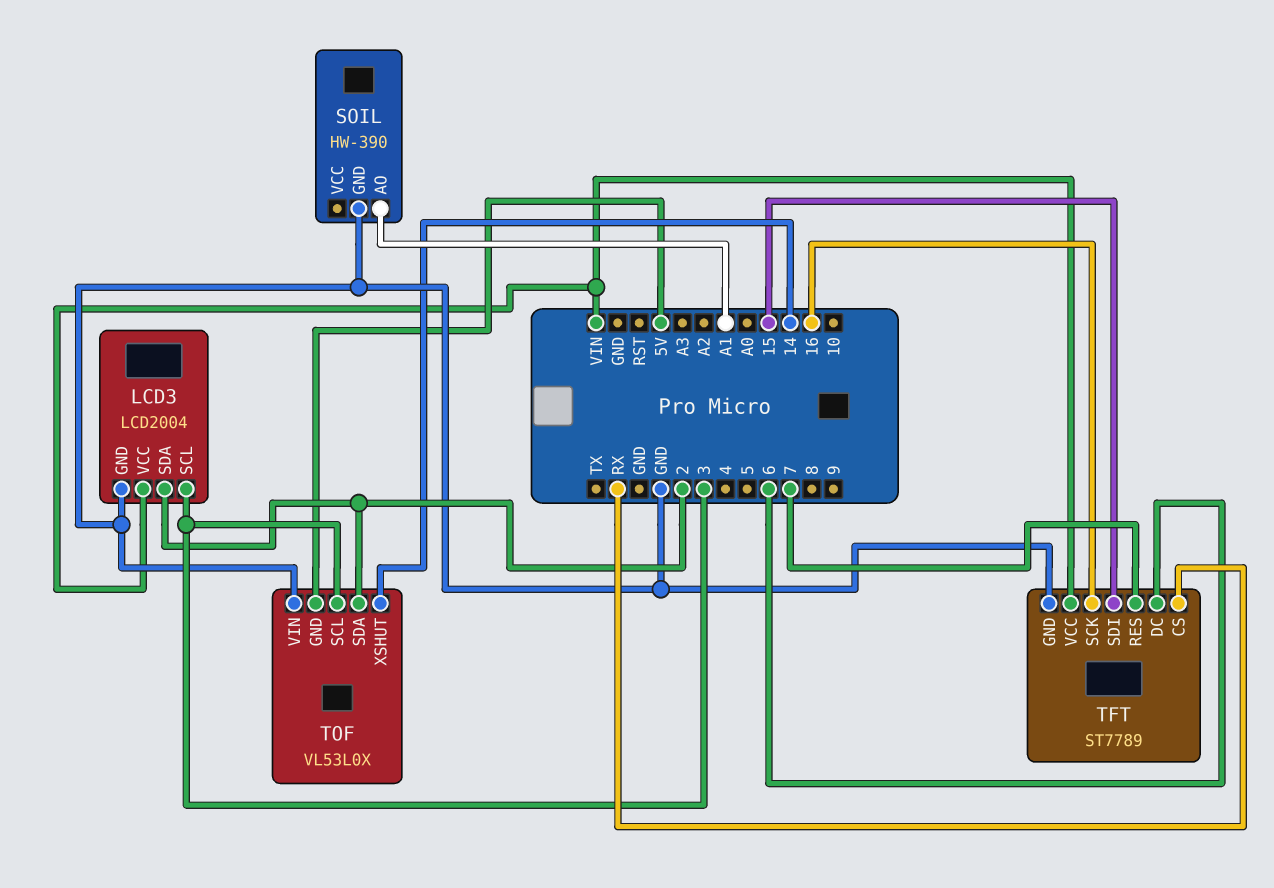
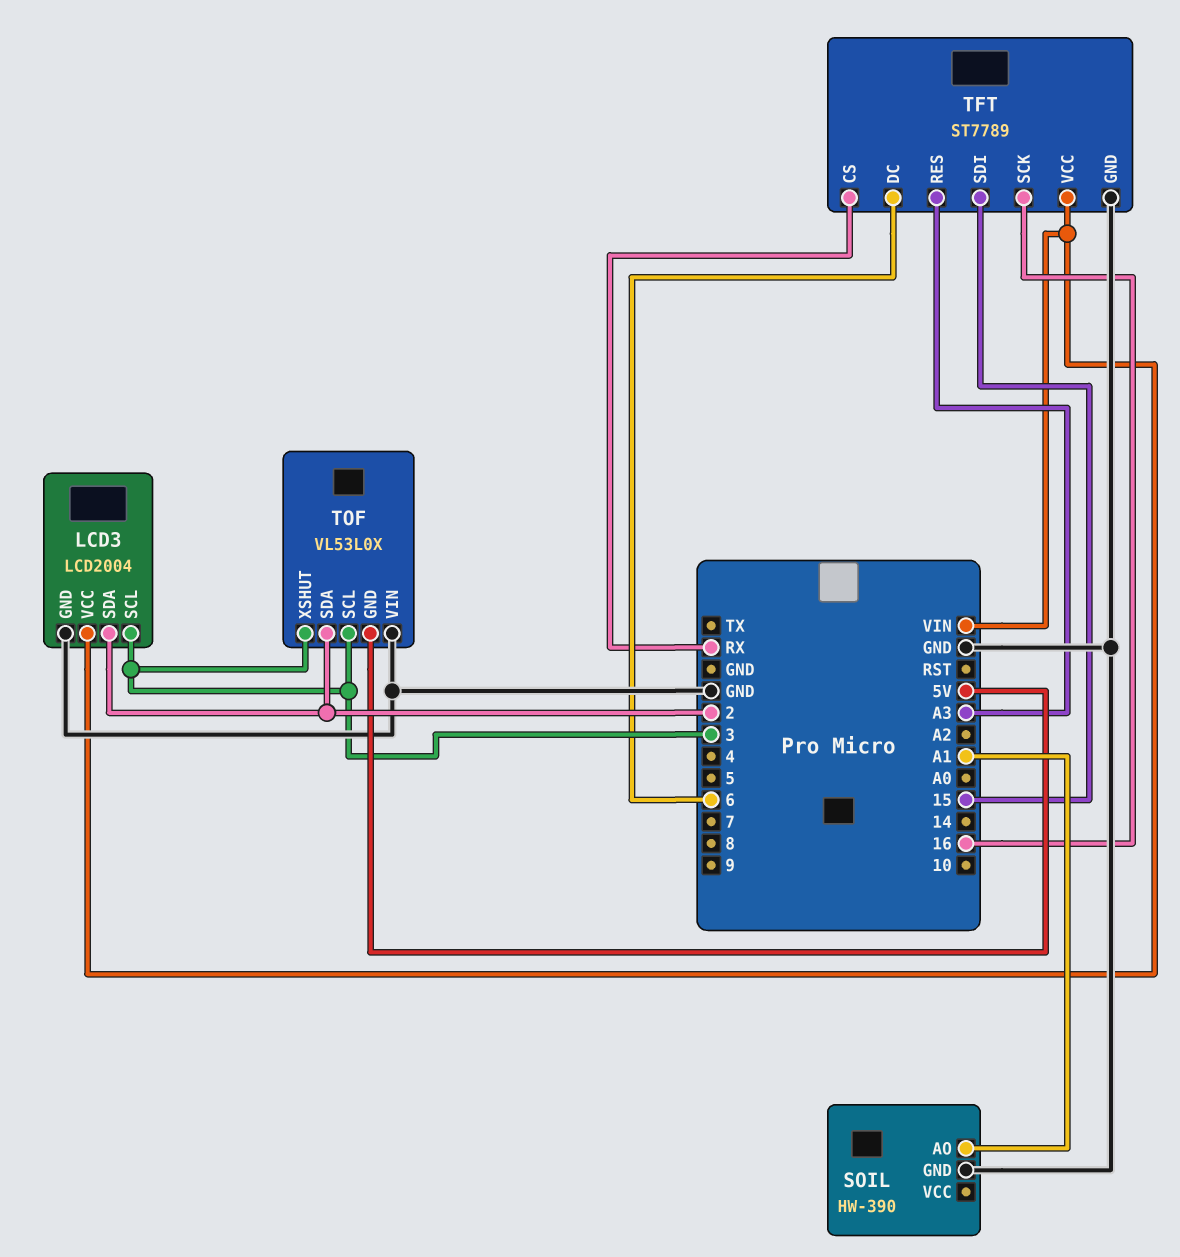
TFT pin RES: 7 -> A3
TOF pin XSHUT: 14 -> 3

